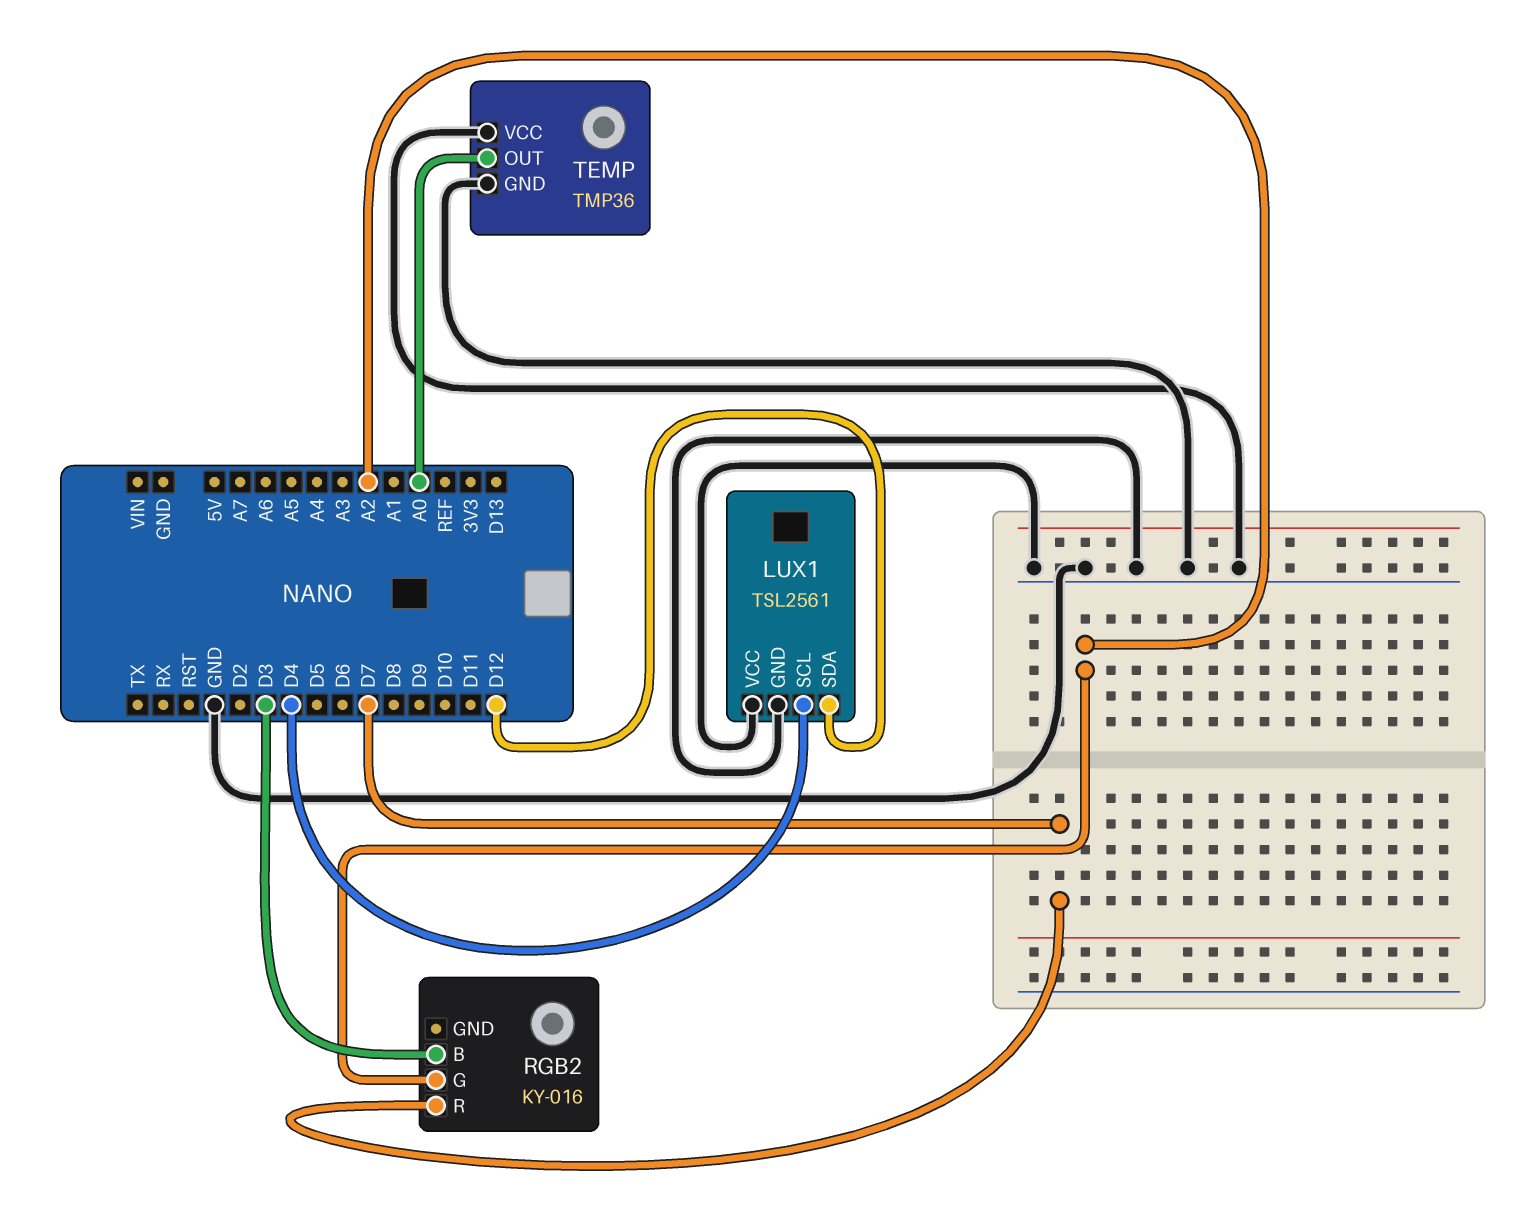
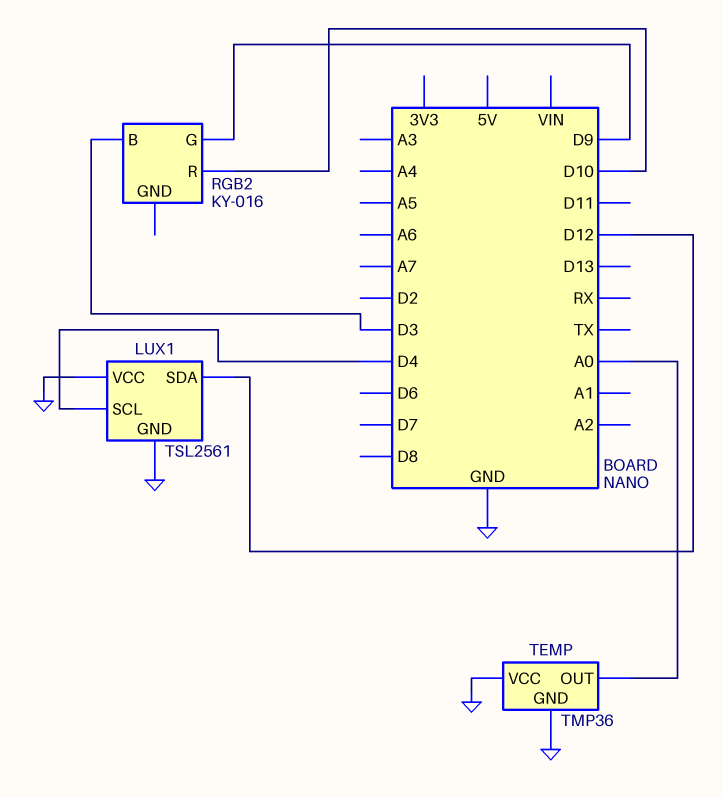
RGB2 pin G: A2 -> D9
RGB2 pin R: D7 -> D10

